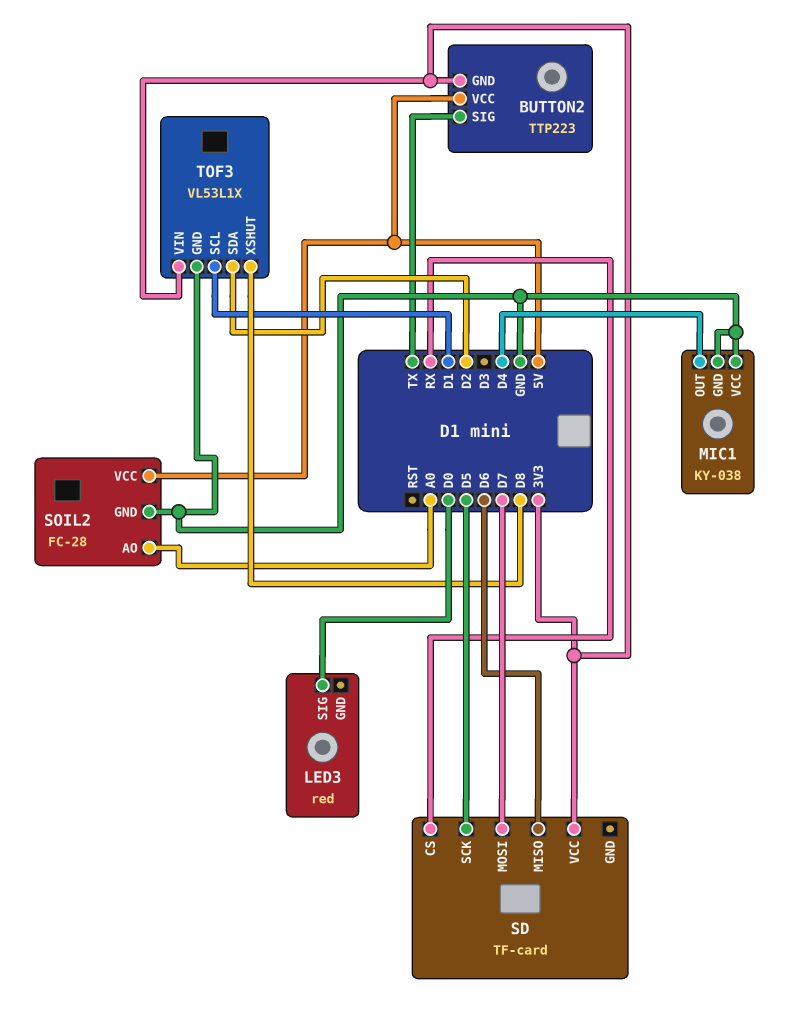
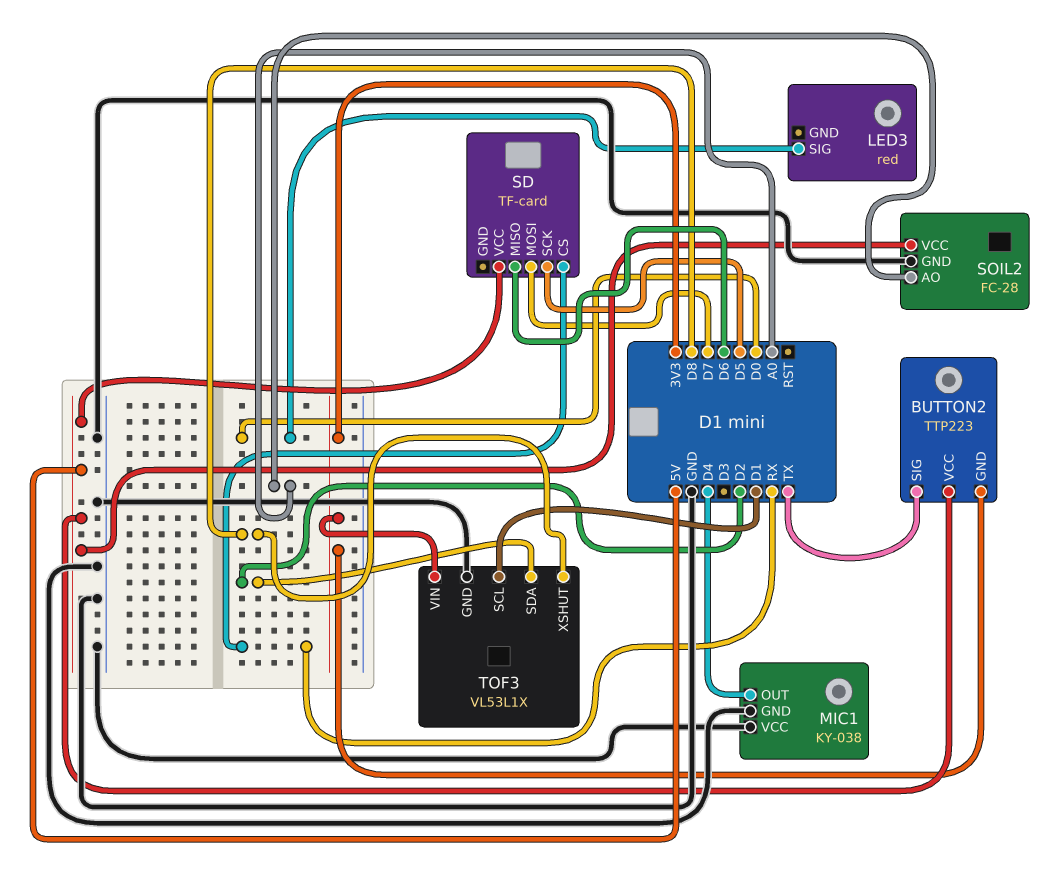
SD pin VCC: 3V3 -> 5V

